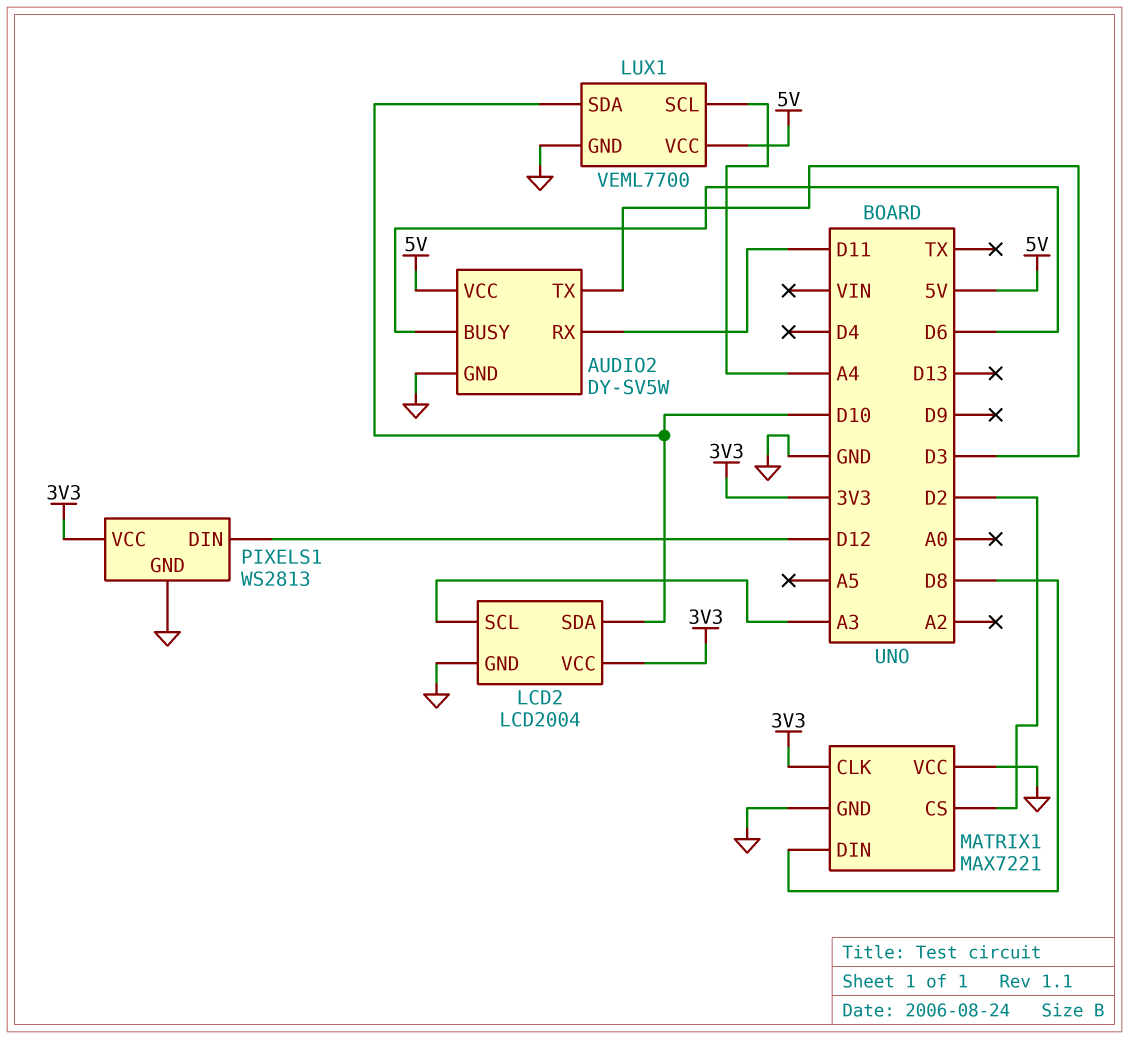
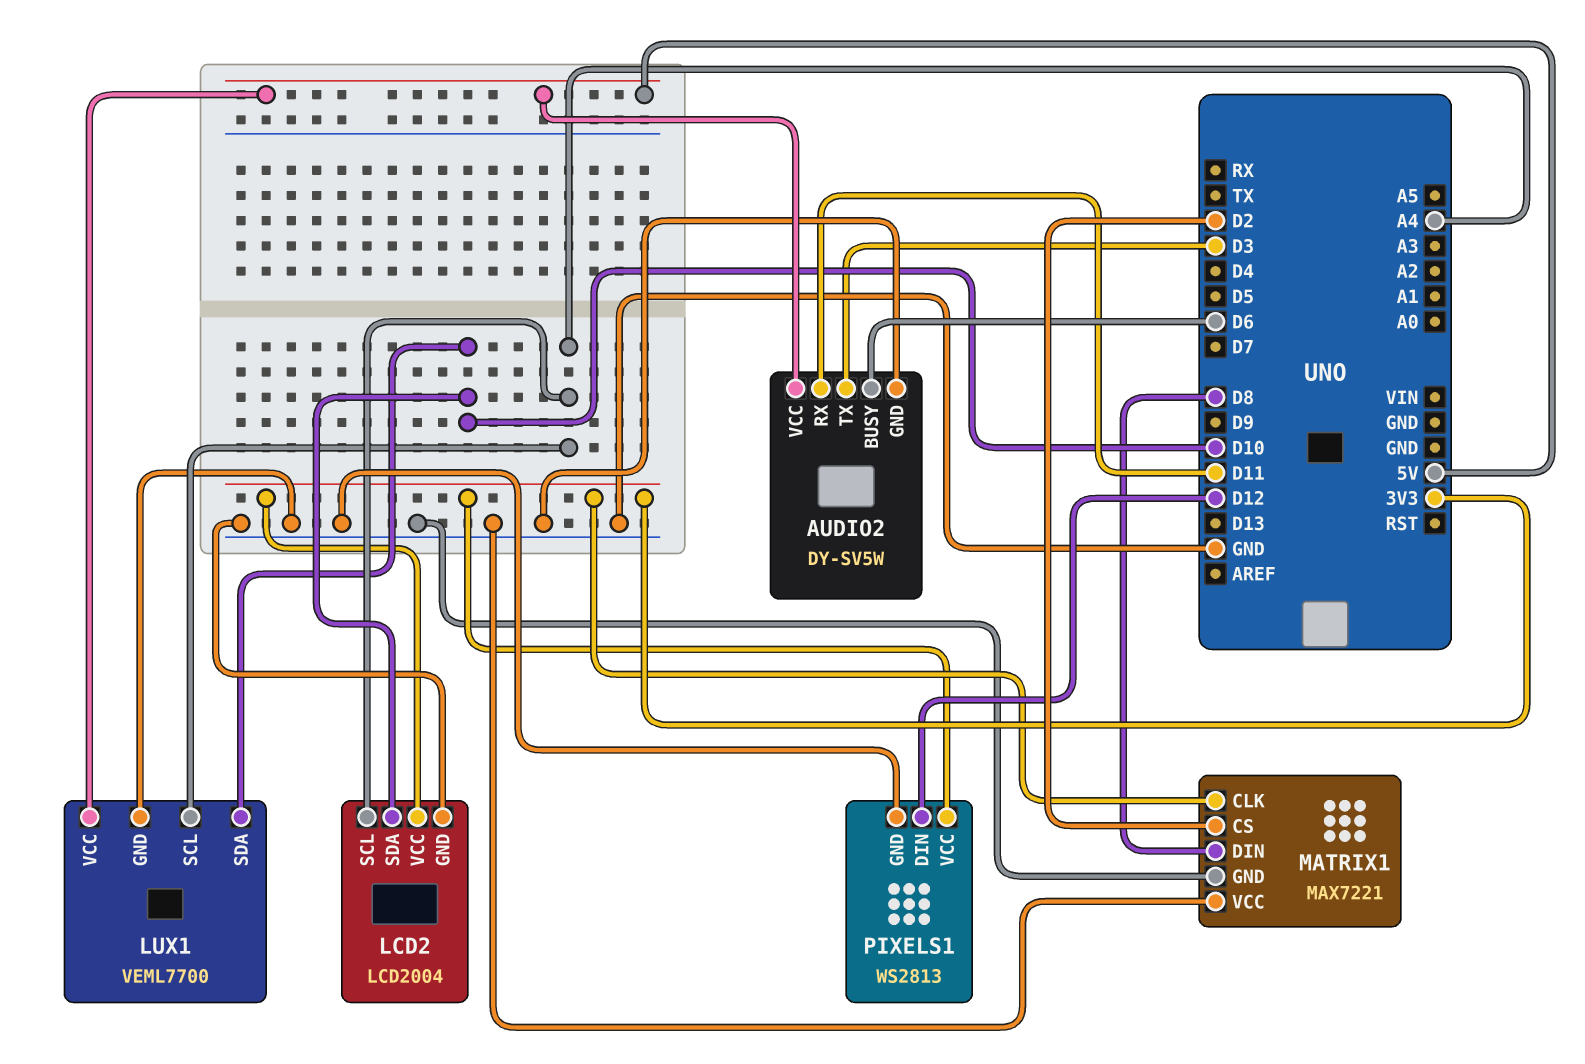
LCD2 pin SCL: A3 -> A4

